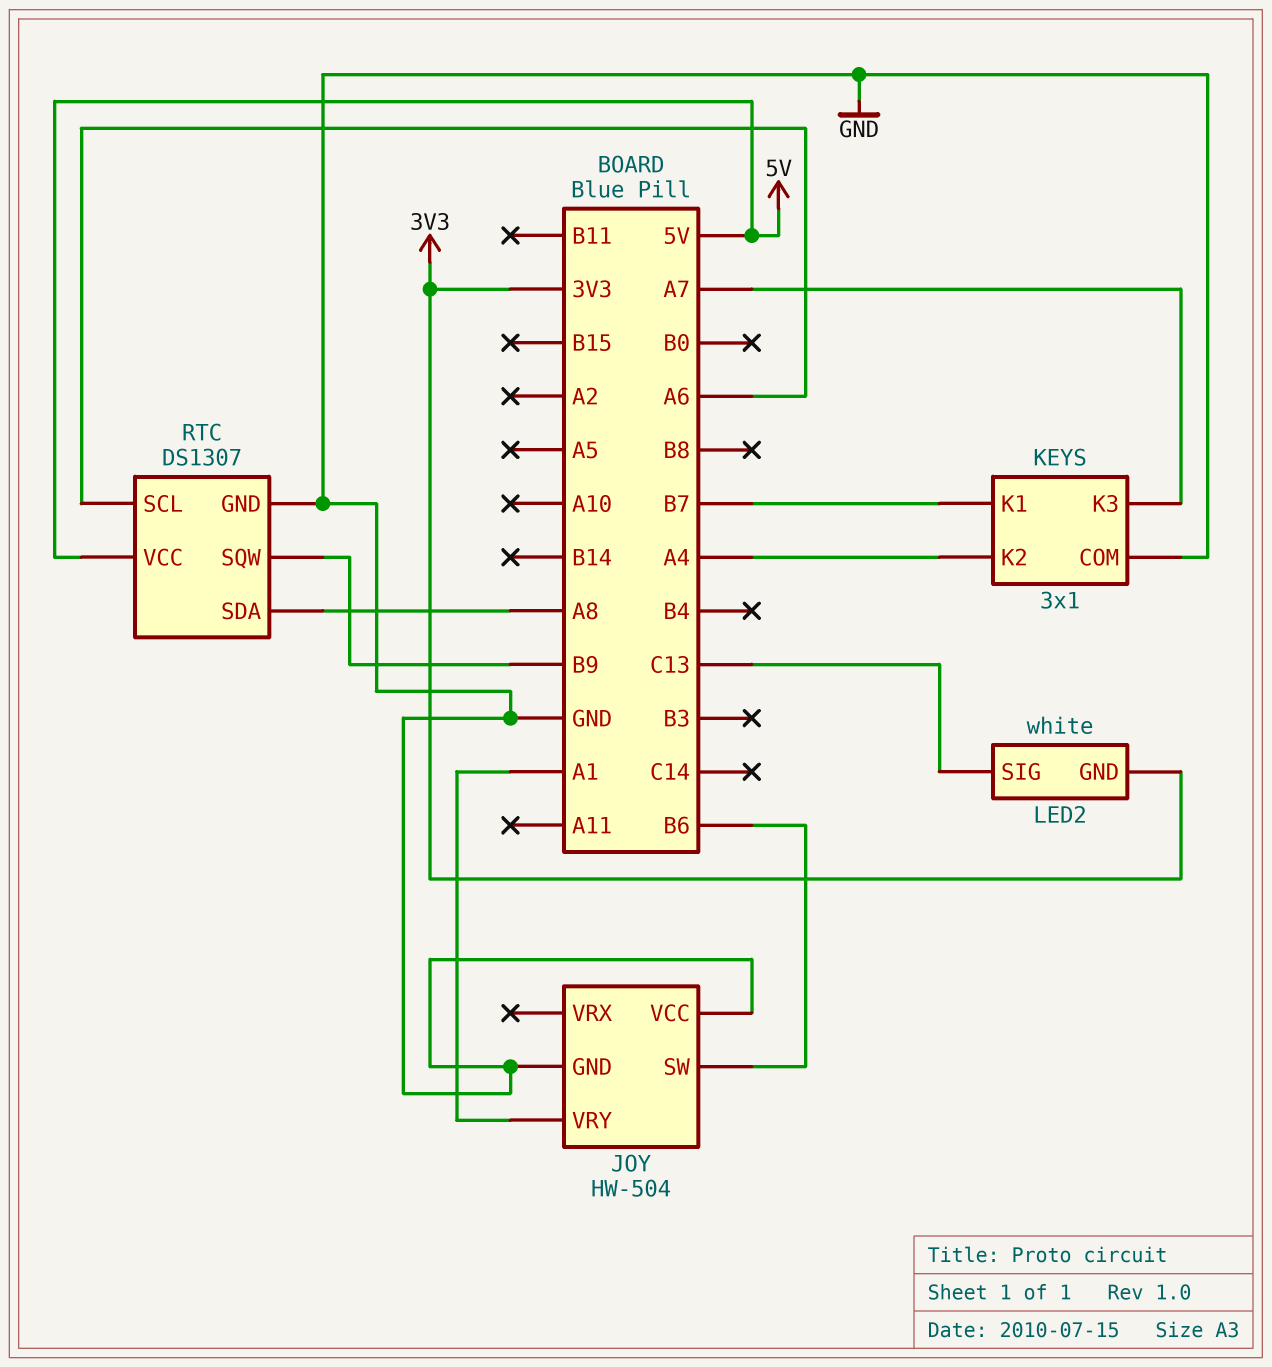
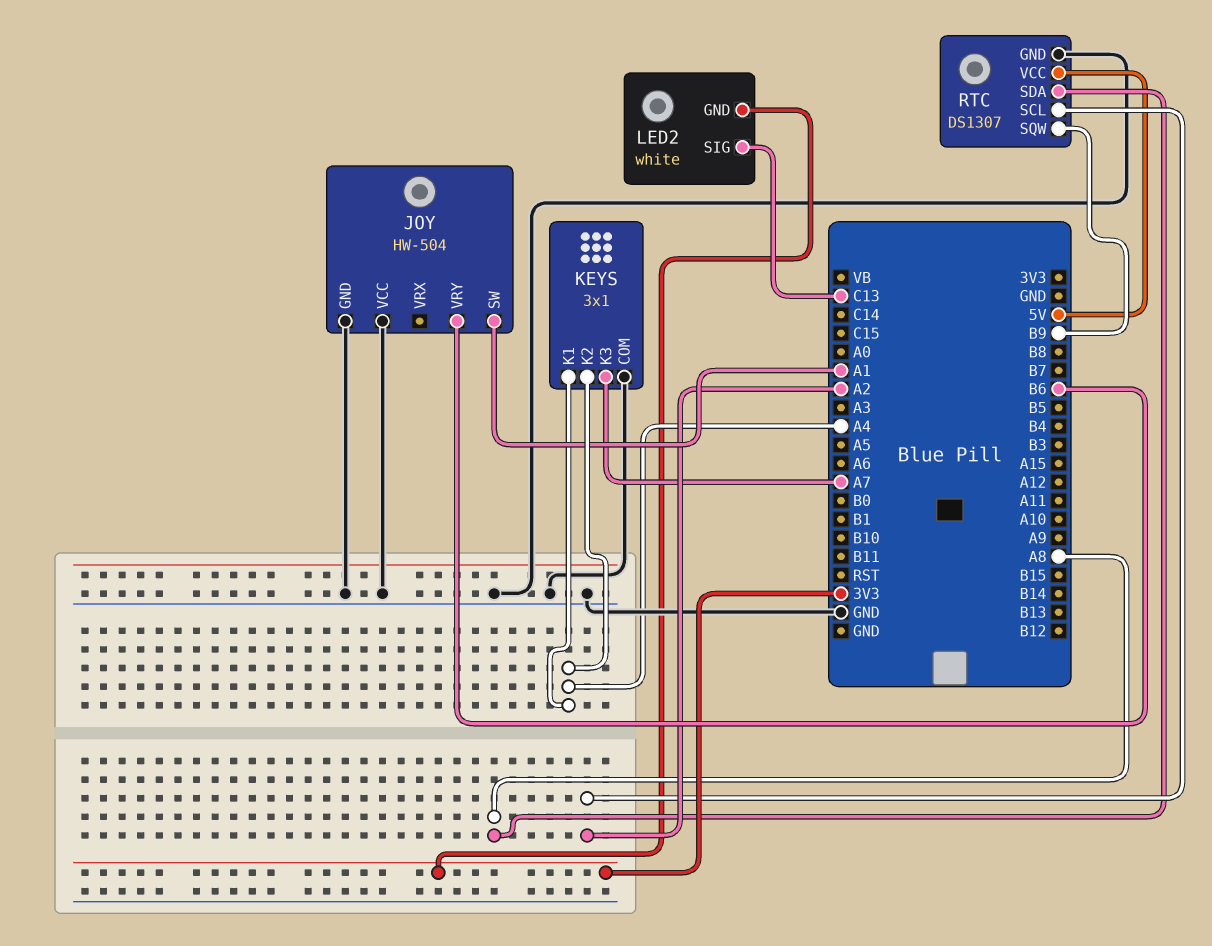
JOY pin SW: B6 -> A1
JOY pin VRY: A1 -> B6
KEYS pin K1: B7 -> A4
RTC pin SCL: A6 -> A2

